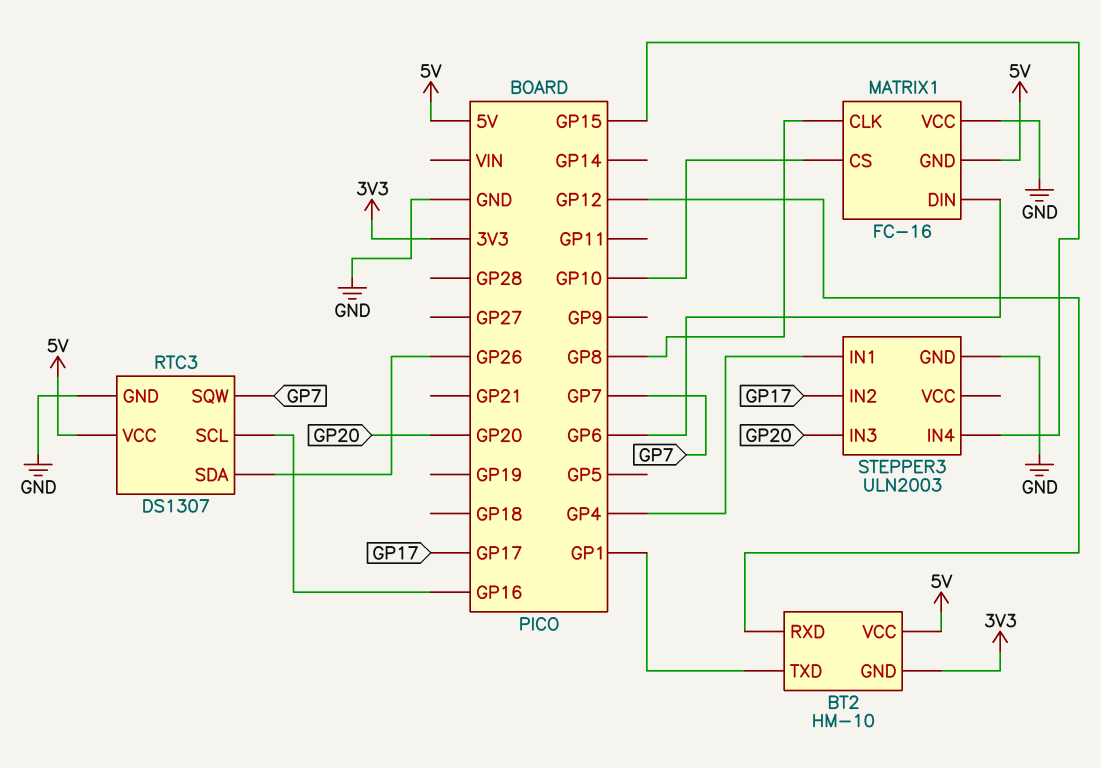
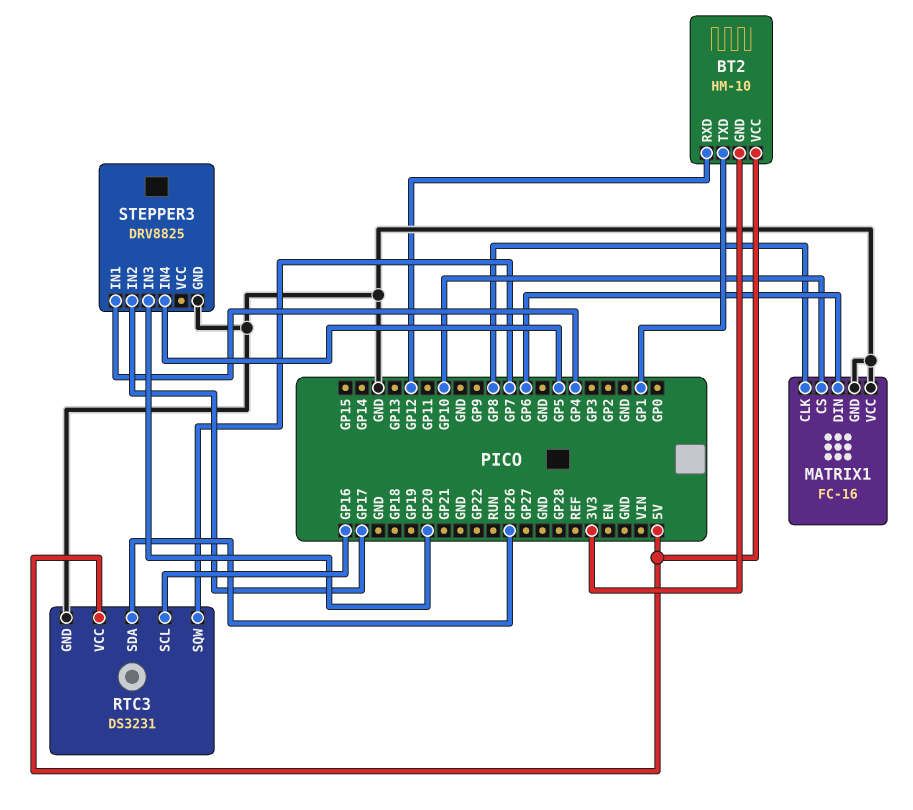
MATRIX1 pin GND: 5V -> GND
RTC3: DS1307 -> DS3231
STEPPER3: ULN2003 -> DRV8825
STEPPER3 pin IN4: GP15 -> GP5

